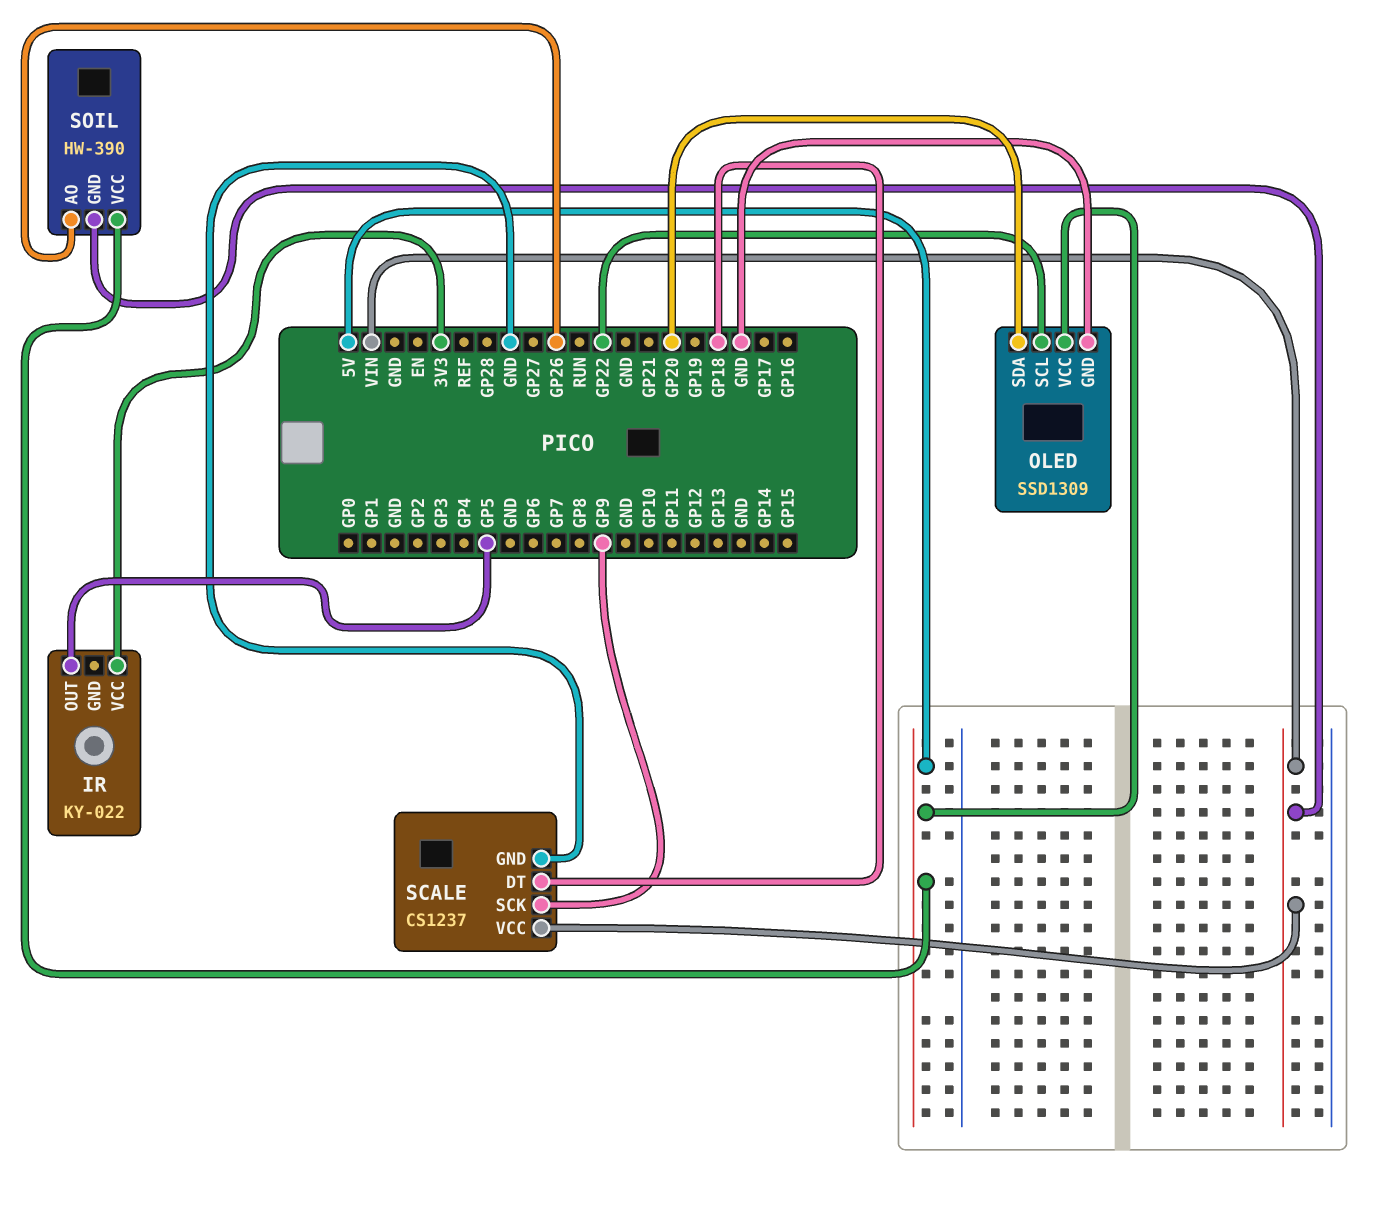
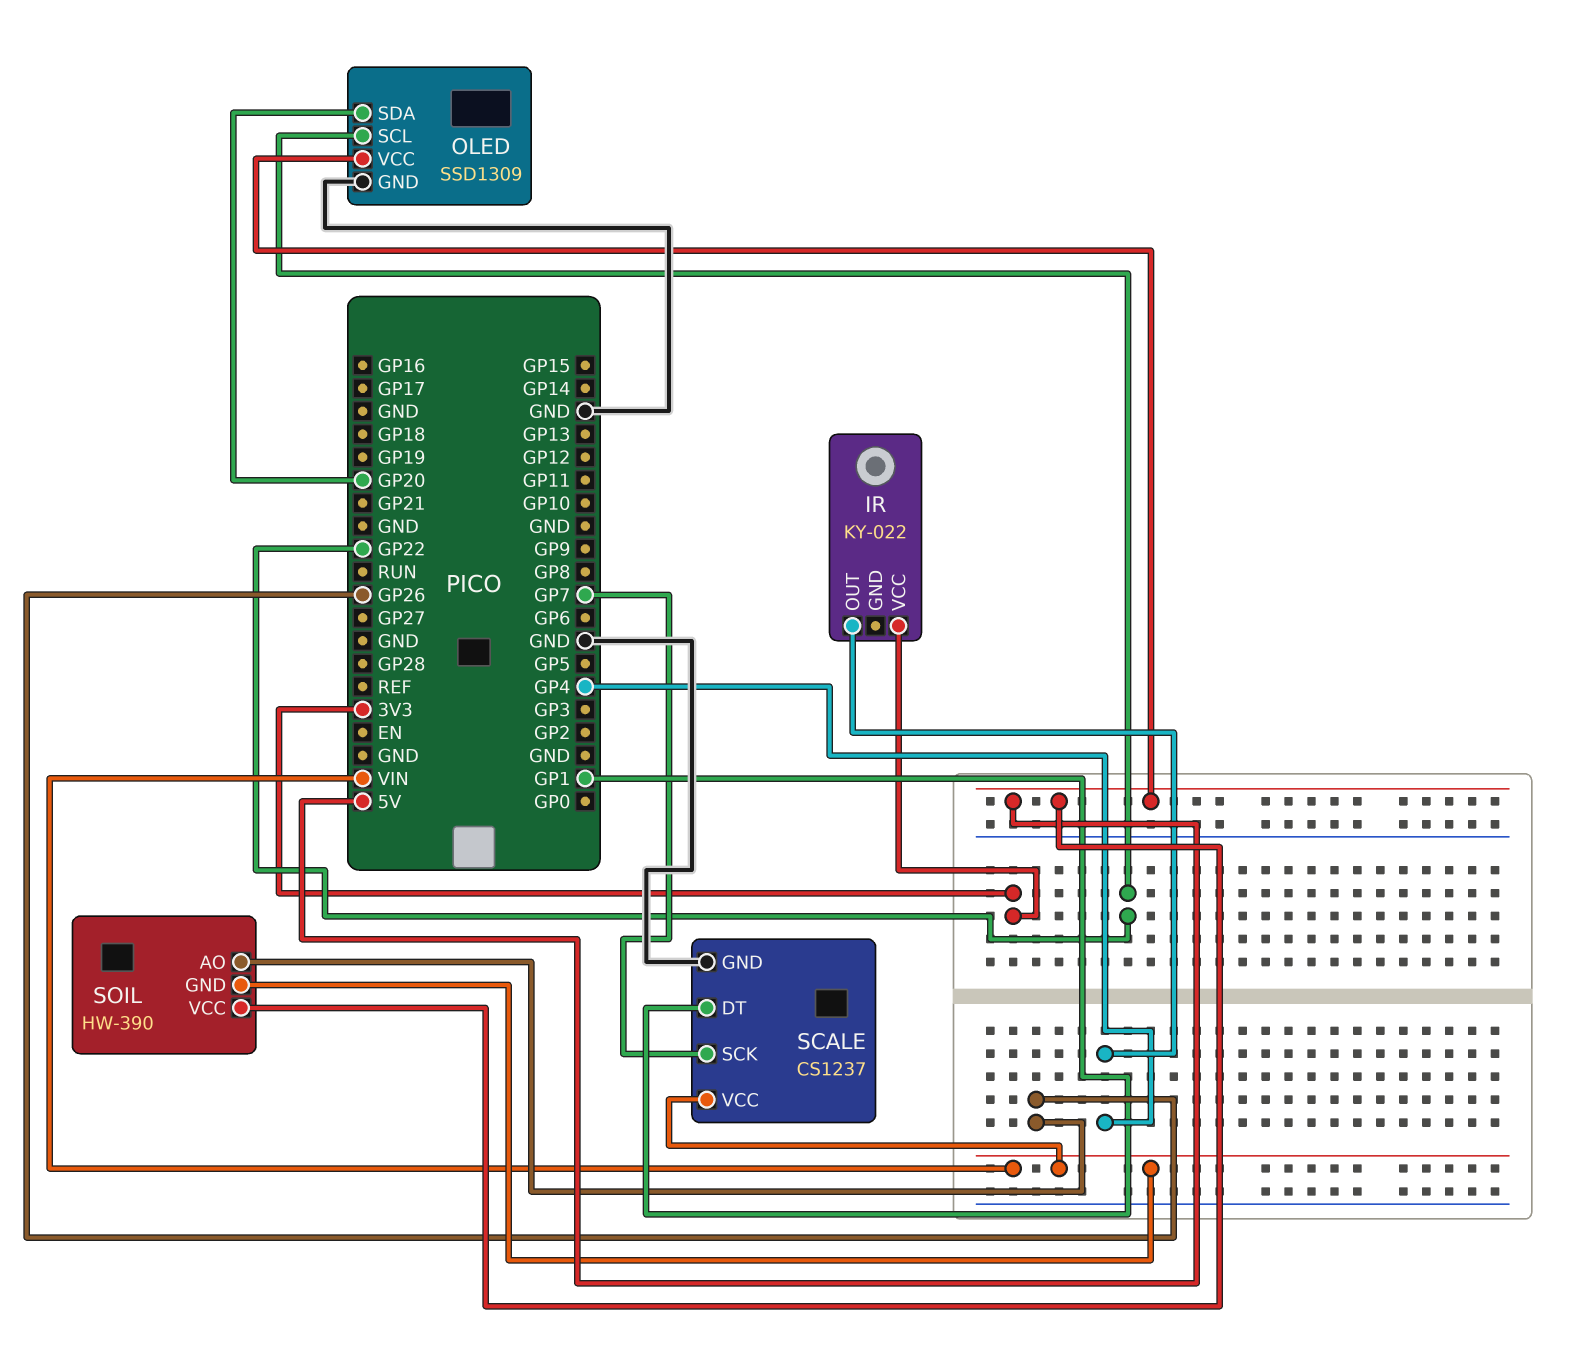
IR pin OUT: GP5 -> GP4
SCALE pin DT: GP18 -> GP1
SCALE pin SCK: GP9 -> GP7

